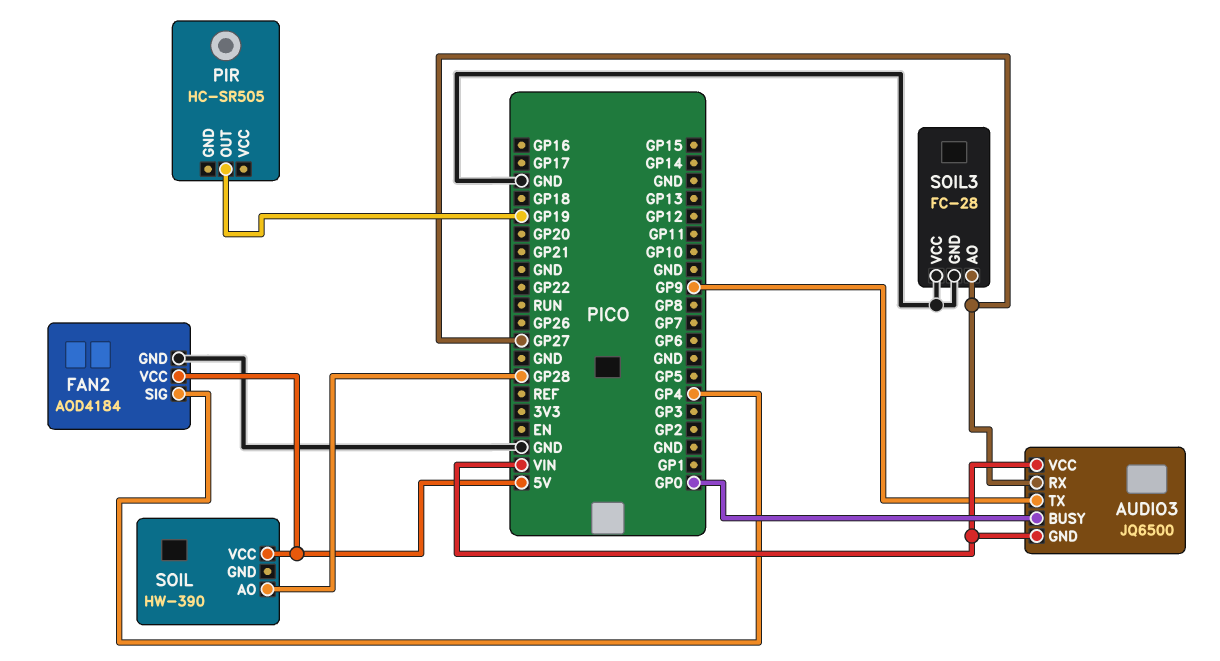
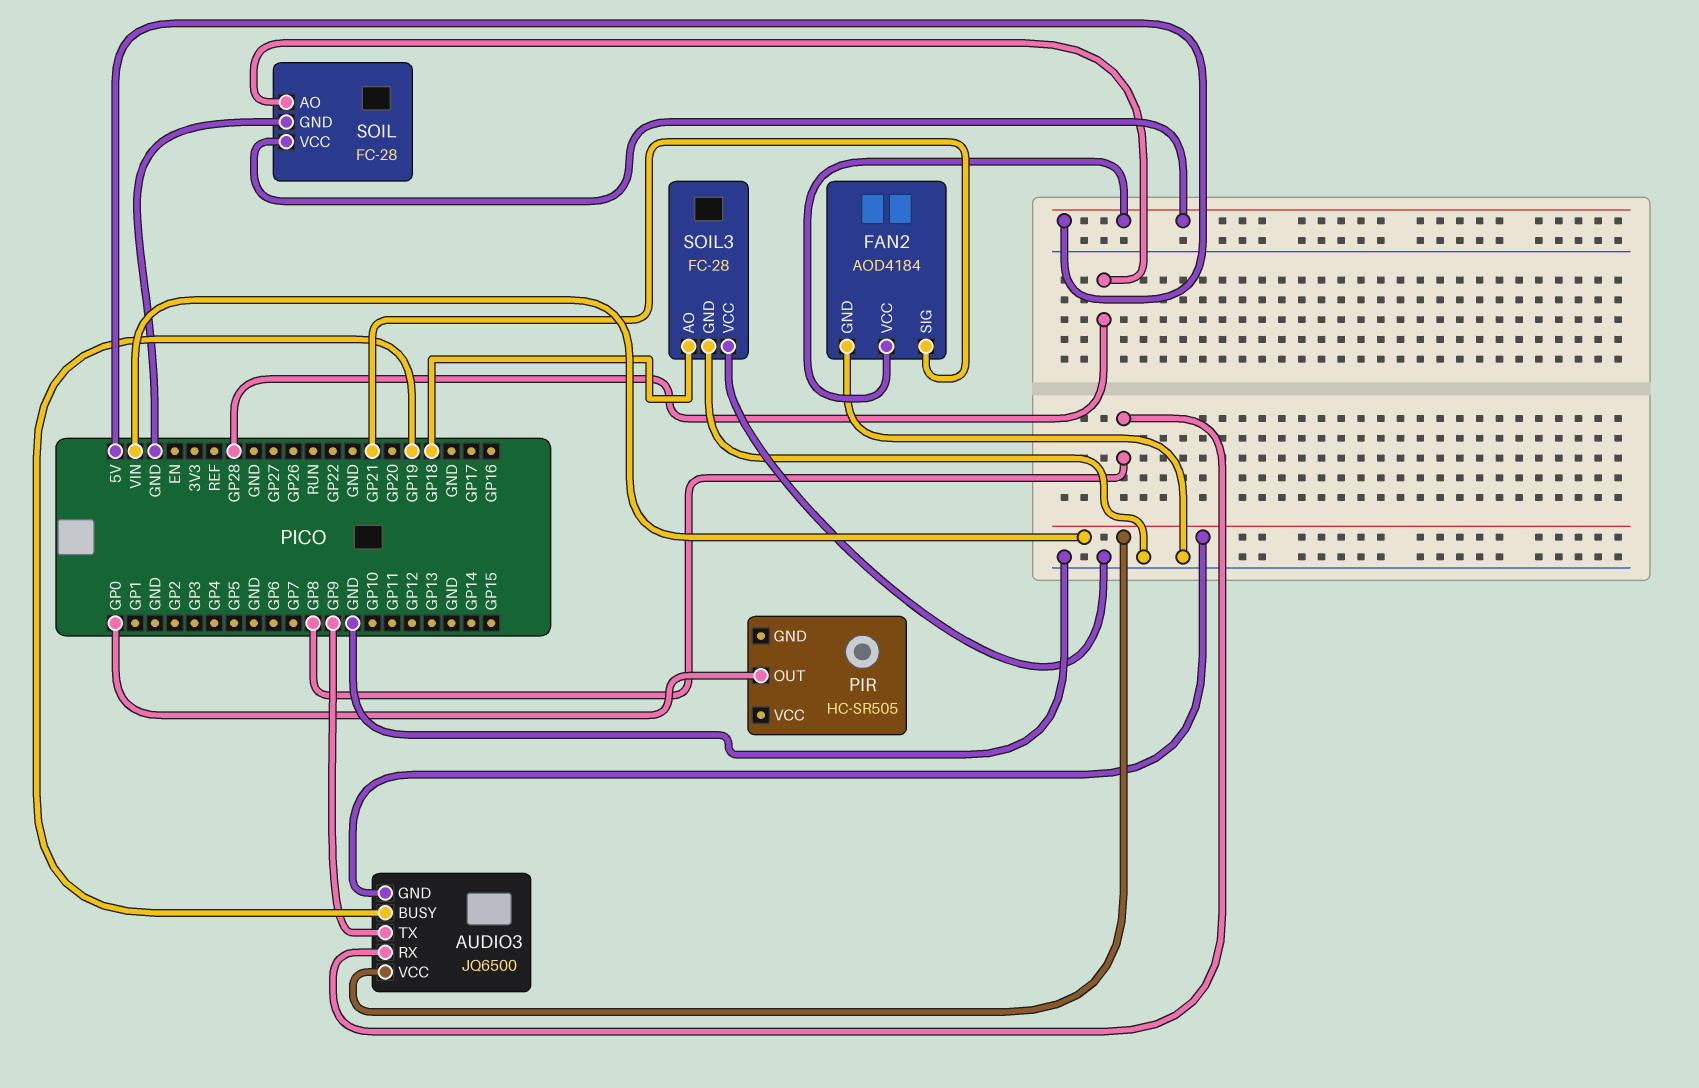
AUDIO3 pin BUSY: GP0 -> GP19
AUDIO3 pin RX: GP27 -> GP8
FAN2 pin SIG: GP4 -> GP21
PIR pin OUT: GP19 -> GP0
SOIL: HW-390 -> FC-28
SOIL pin GND: none -> GND
SOIL3 pin AO: GP27 -> GP18

